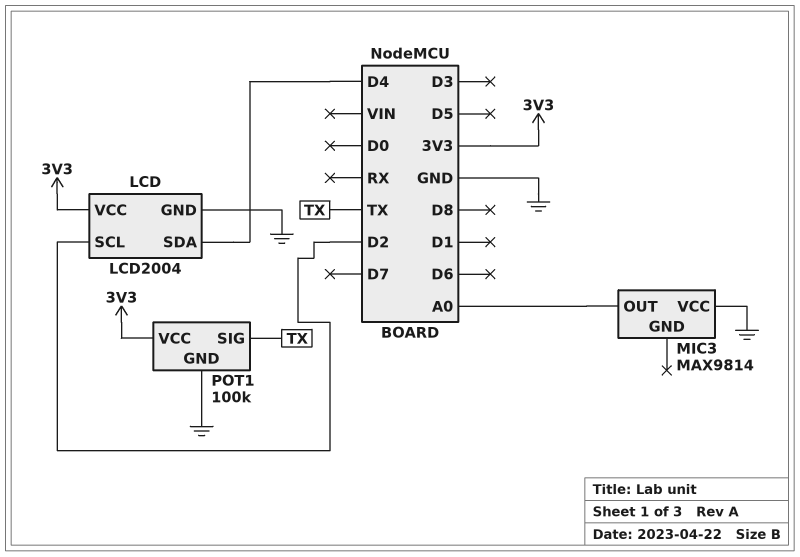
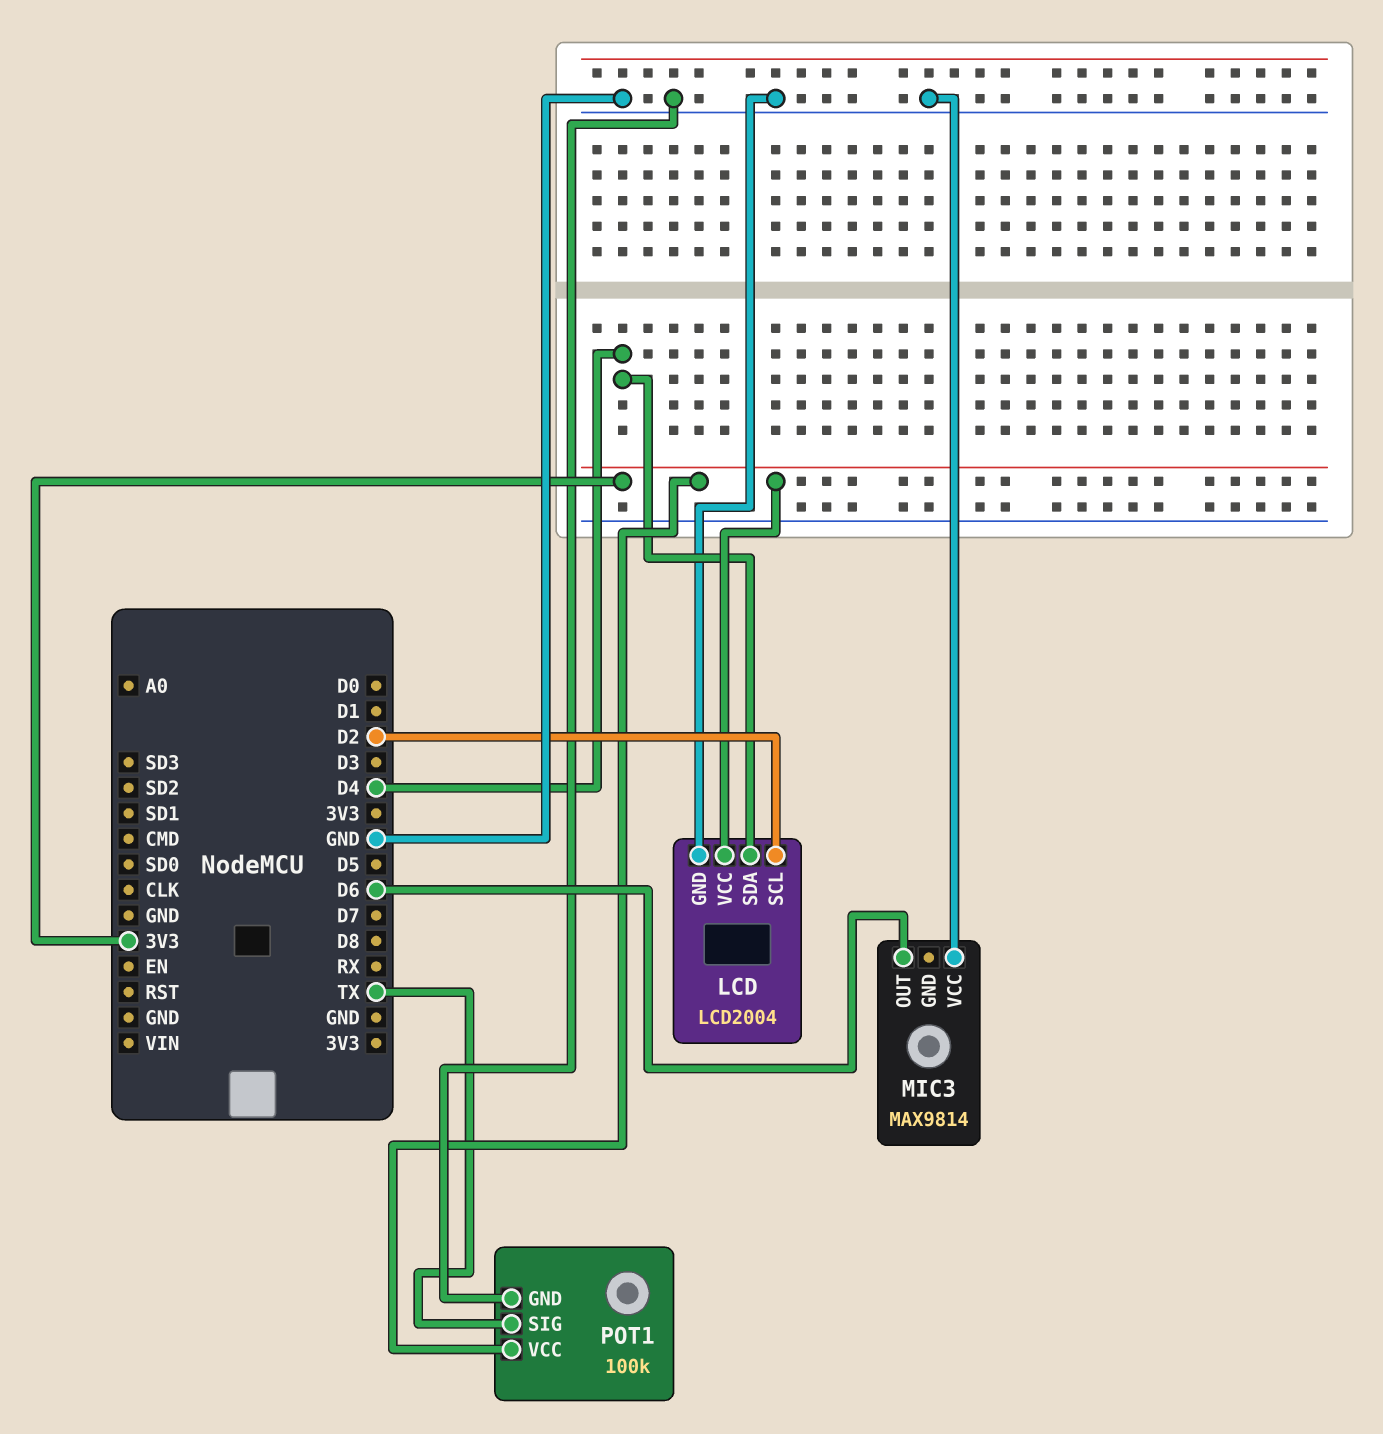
MIC3 pin OUT: A0 -> D6

